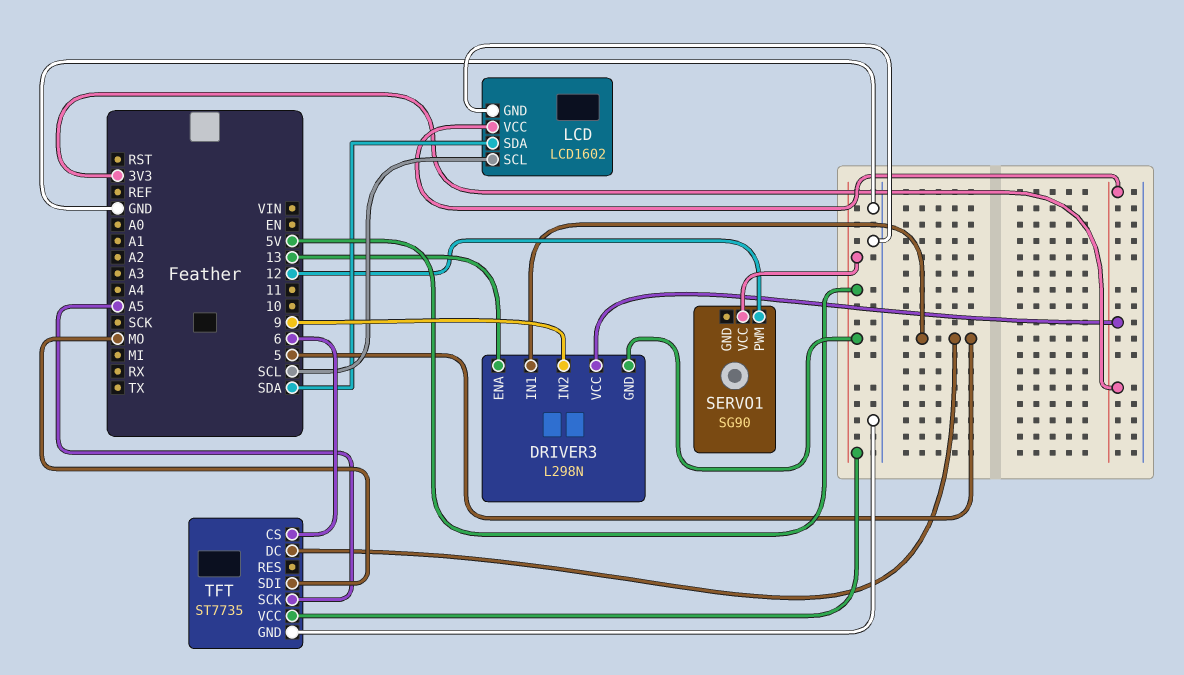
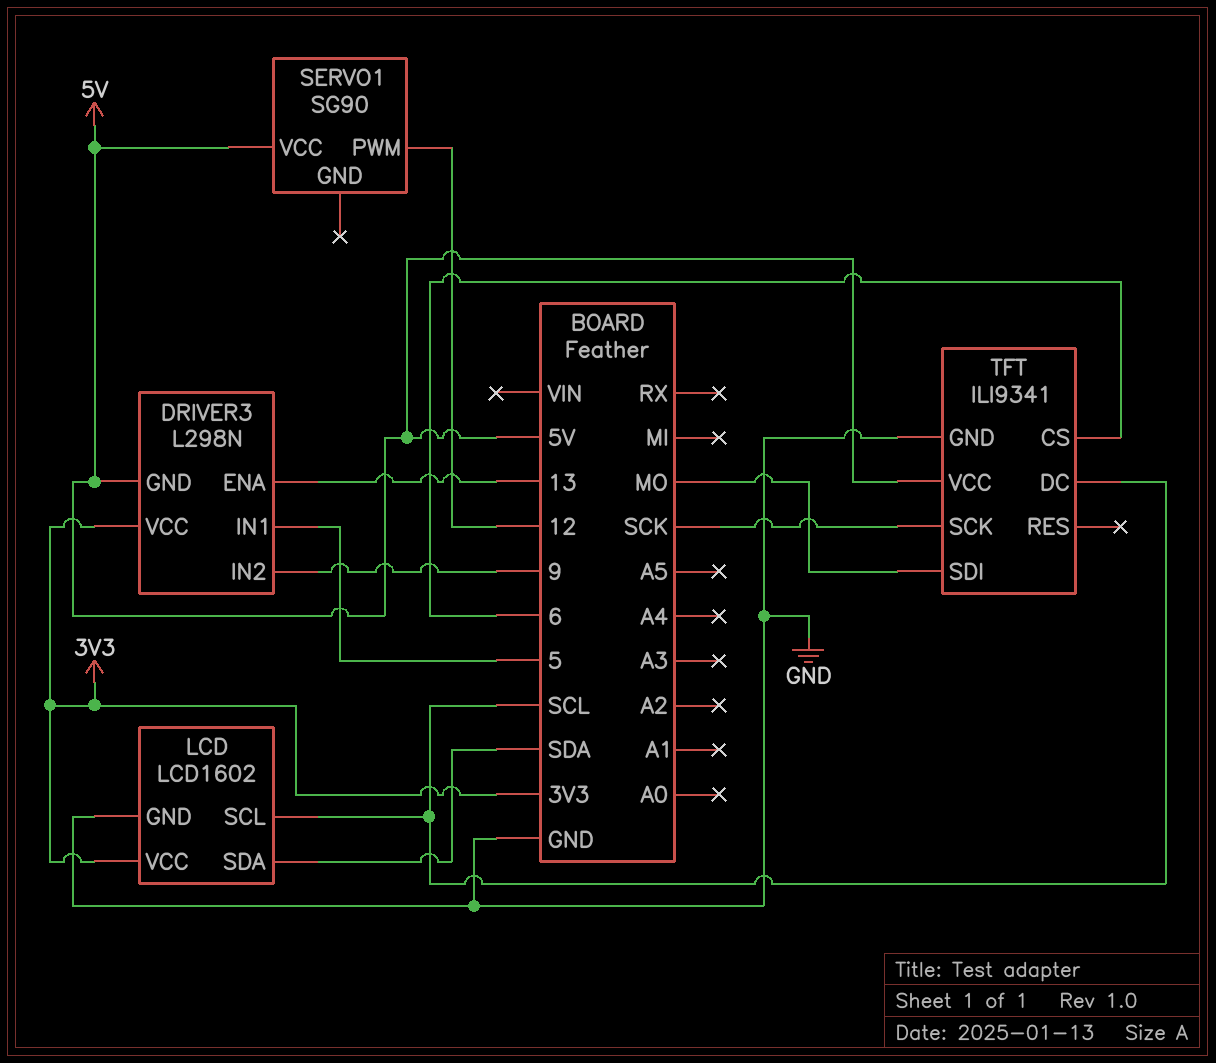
TFT: ST7735 -> ILI9341
TFT pin DC: 5 -> SCL
TFT pin SCK: A5 -> SCK

